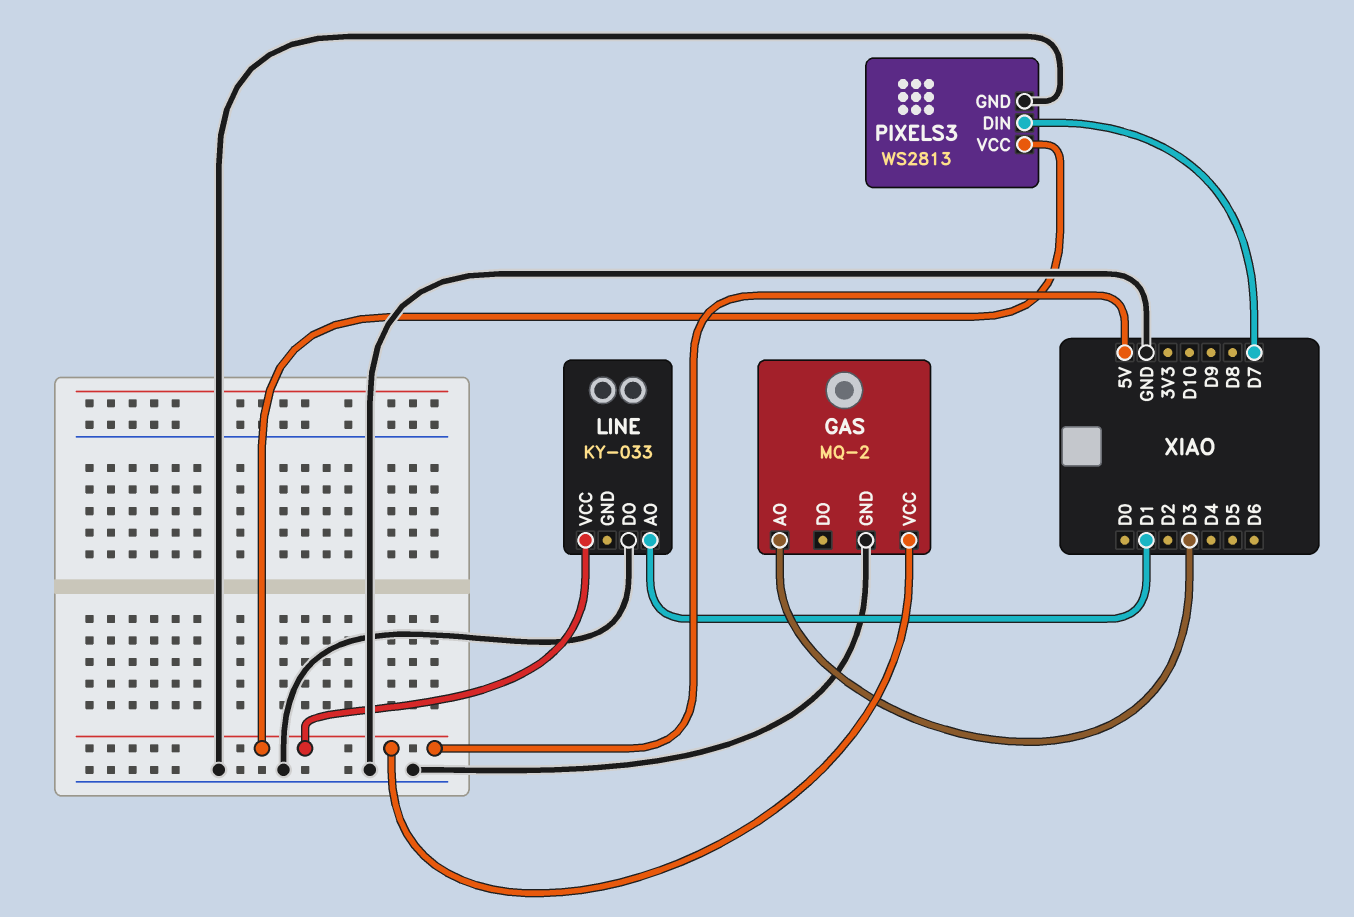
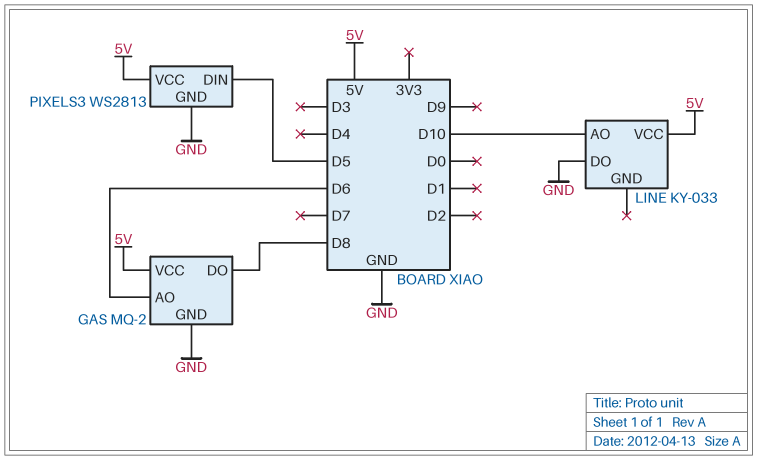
GAS pin AO: D3 -> D6
GAS pin DO: none -> D8
LINE pin AO: D1 -> D10
PIXELS3 pin DIN: D7 -> D5

